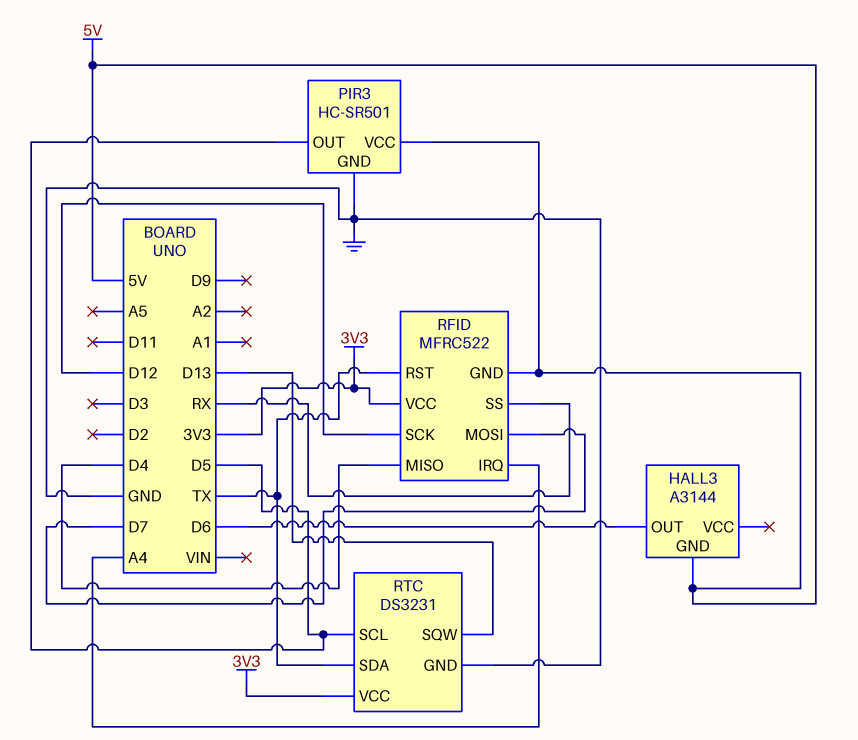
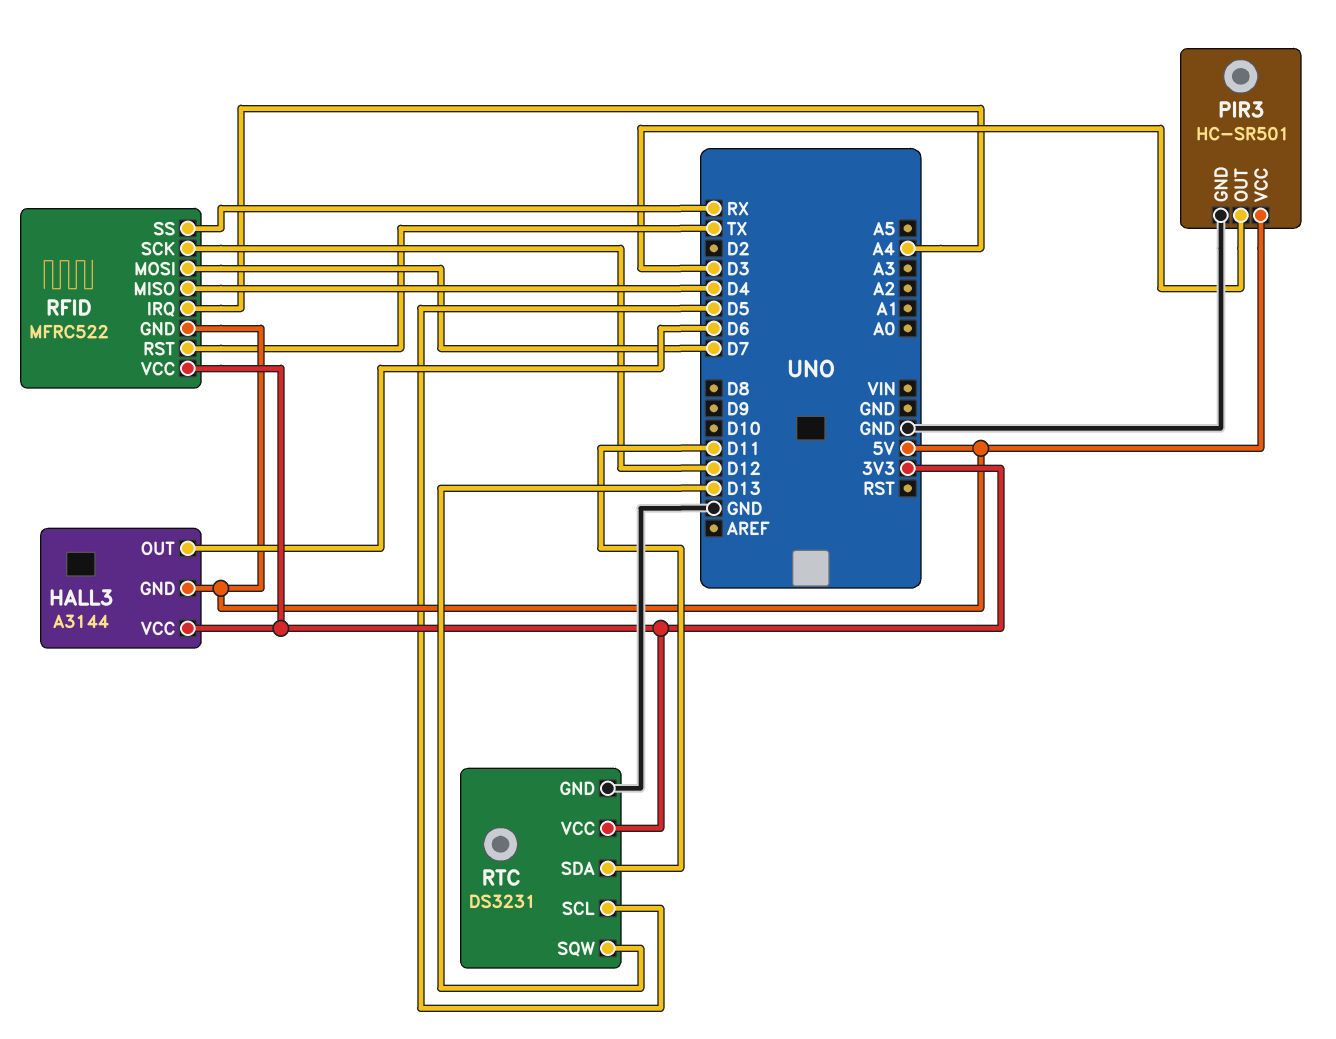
HALL3 pin VCC: none -> 3V3
PIR3 pin OUT: D5 -> D3
RTC pin SDA: TX -> D11

